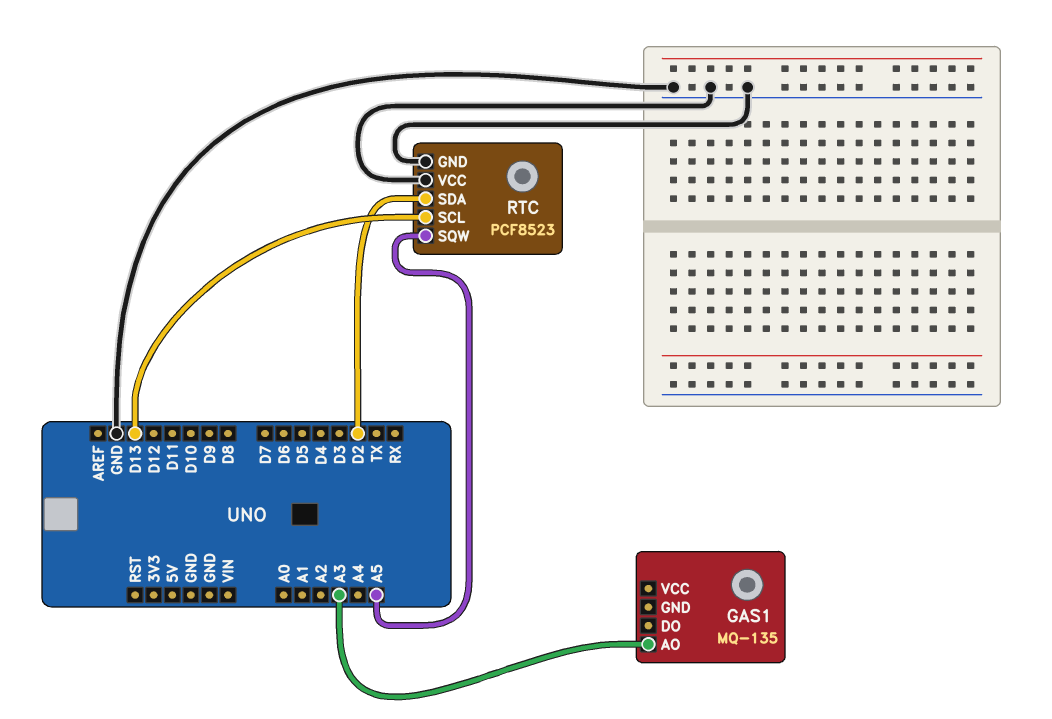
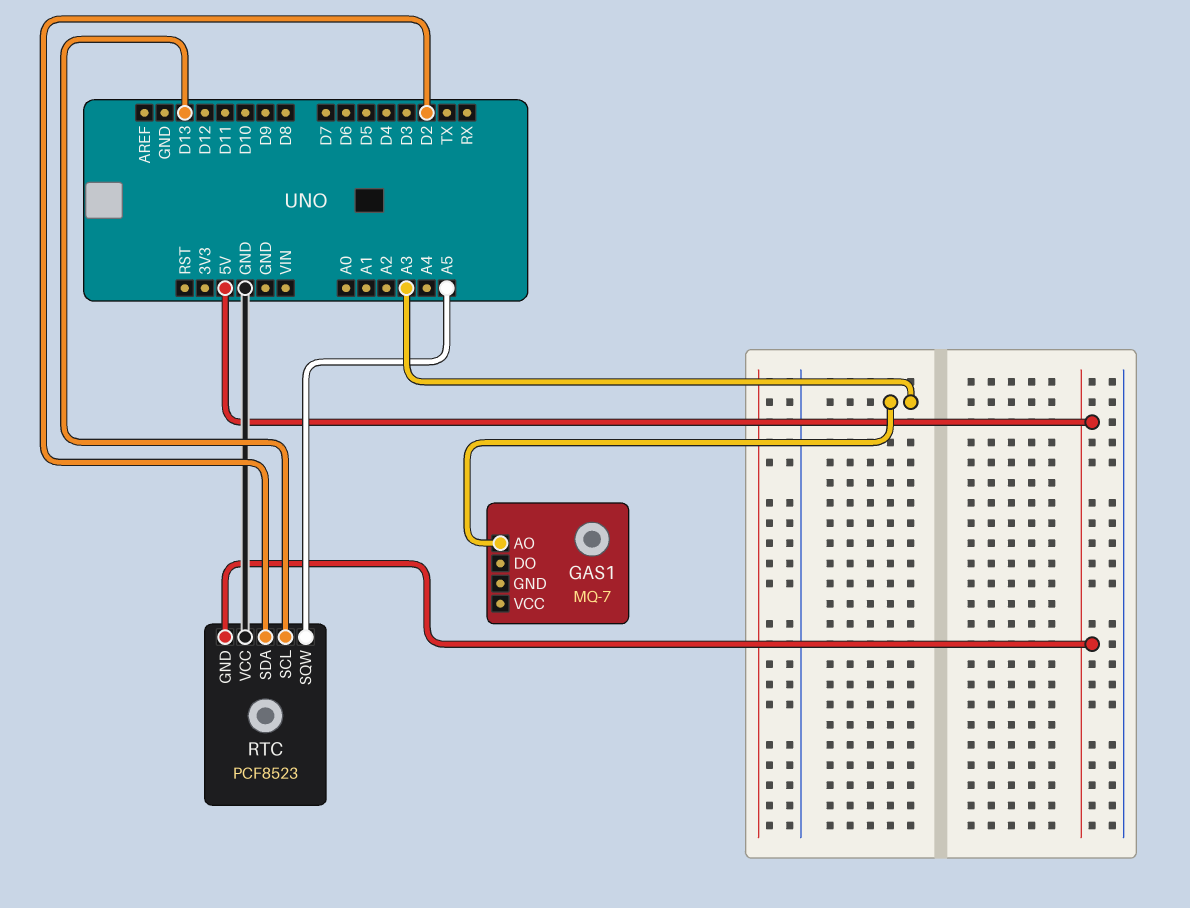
GAS1: MQ-135 -> MQ-7
RTC pin GND: GND -> 5V

